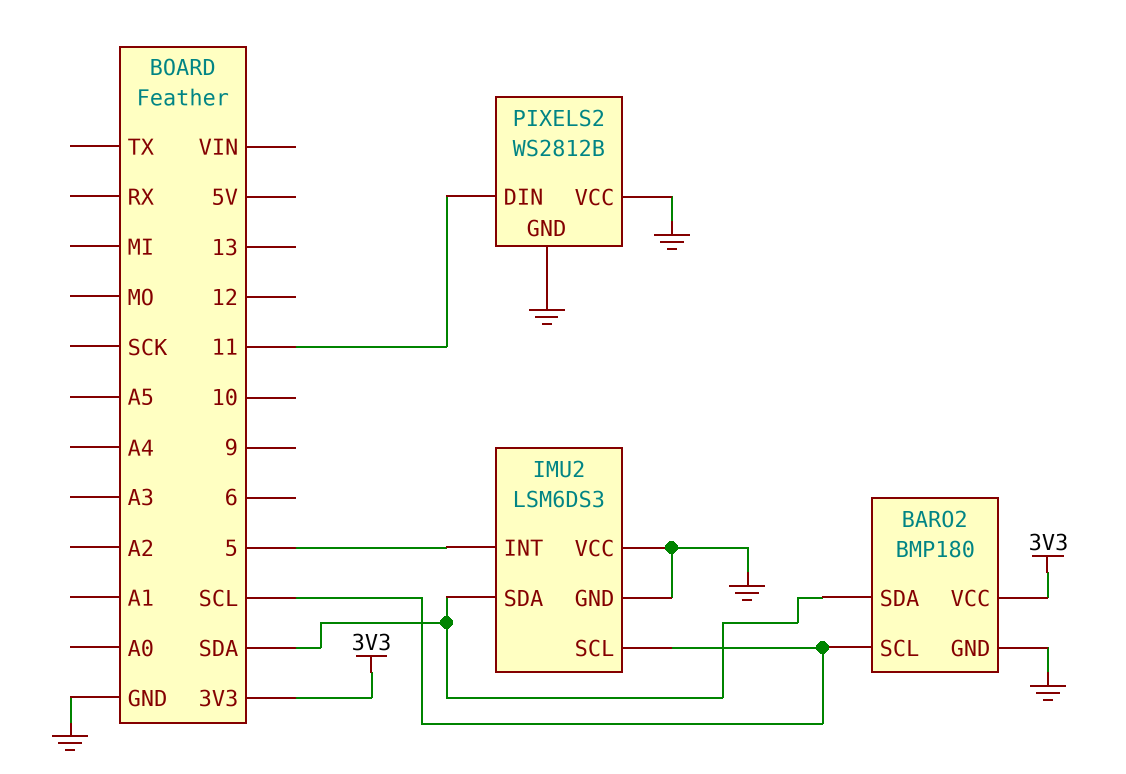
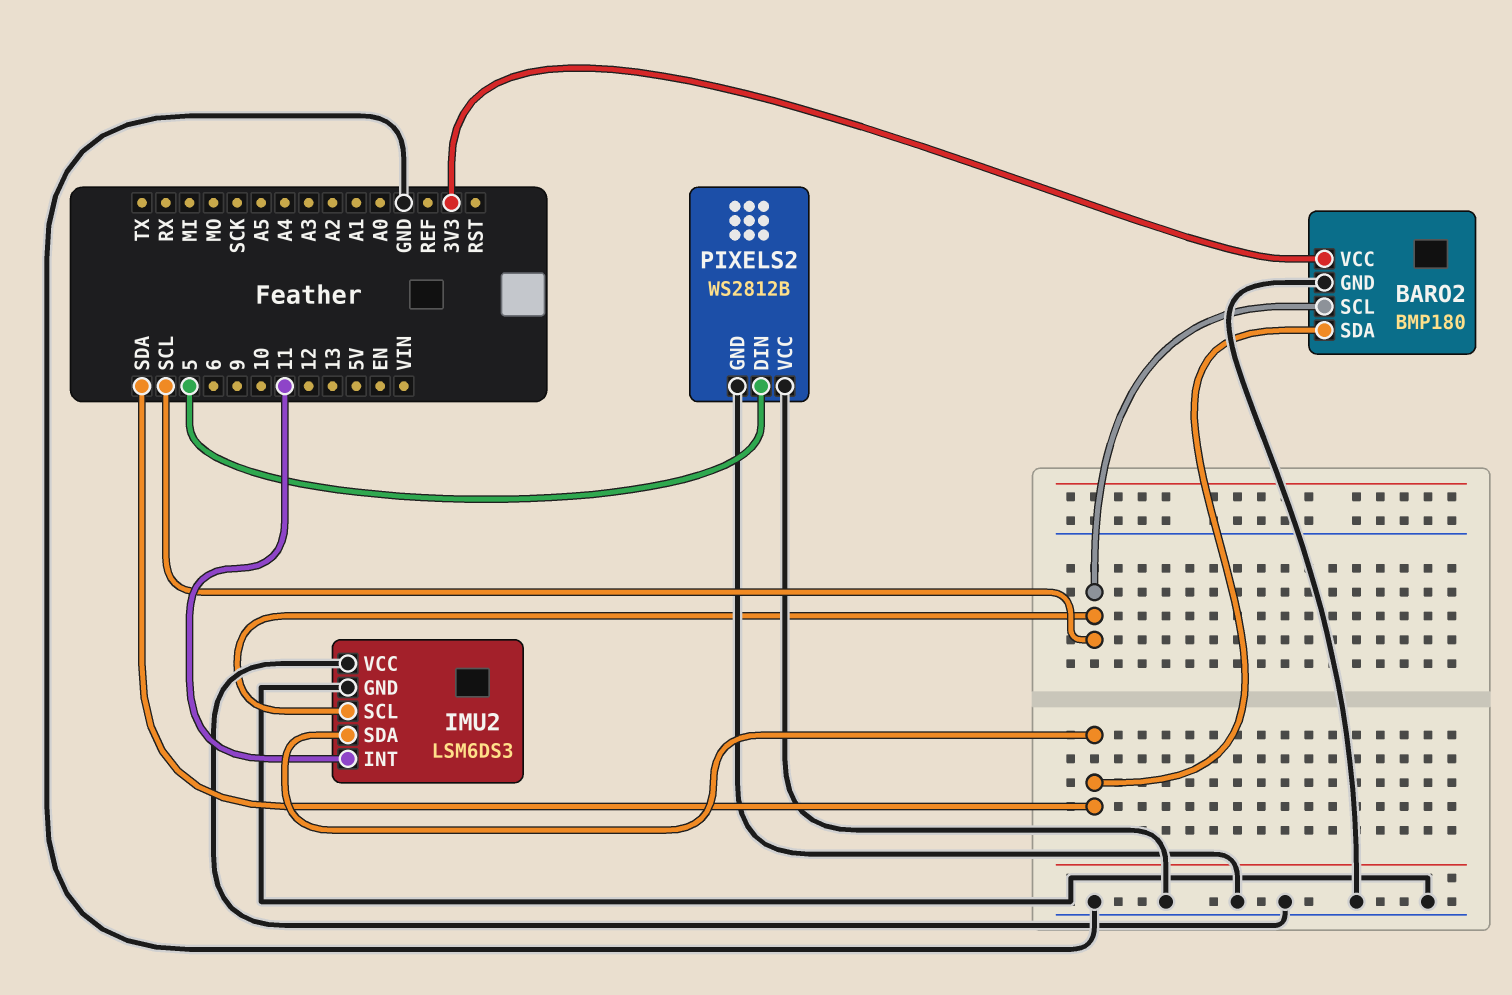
IMU2 pin INT: 5 -> 11
PIXELS2 pin DIN: 11 -> 5

